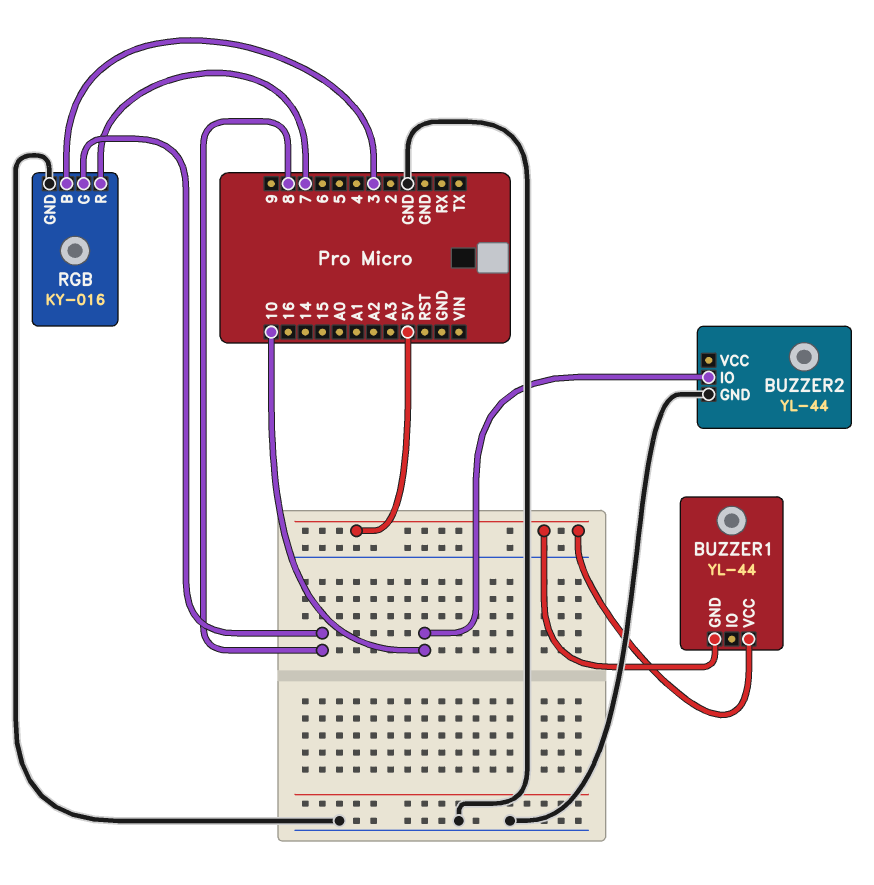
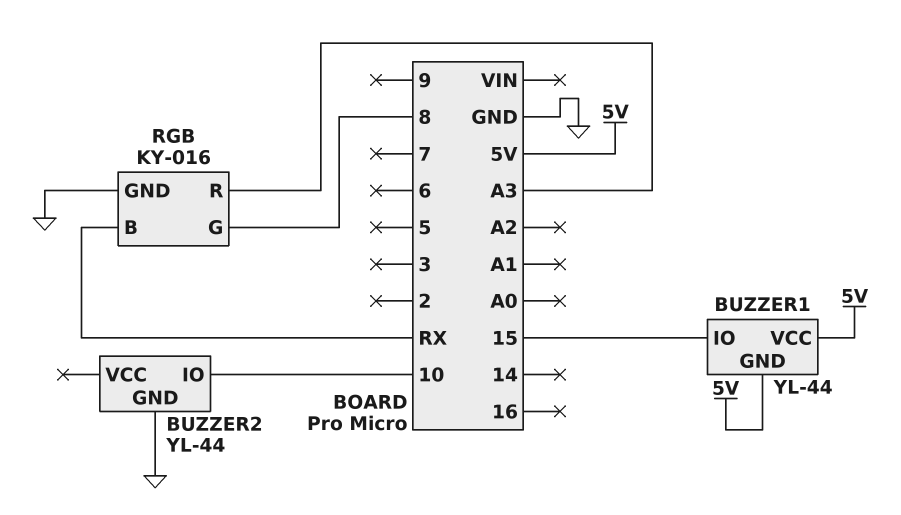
BUZZER1 pin IO: none -> 15
RGB pin B: 3 -> RX
RGB pin R: 7 -> A3

